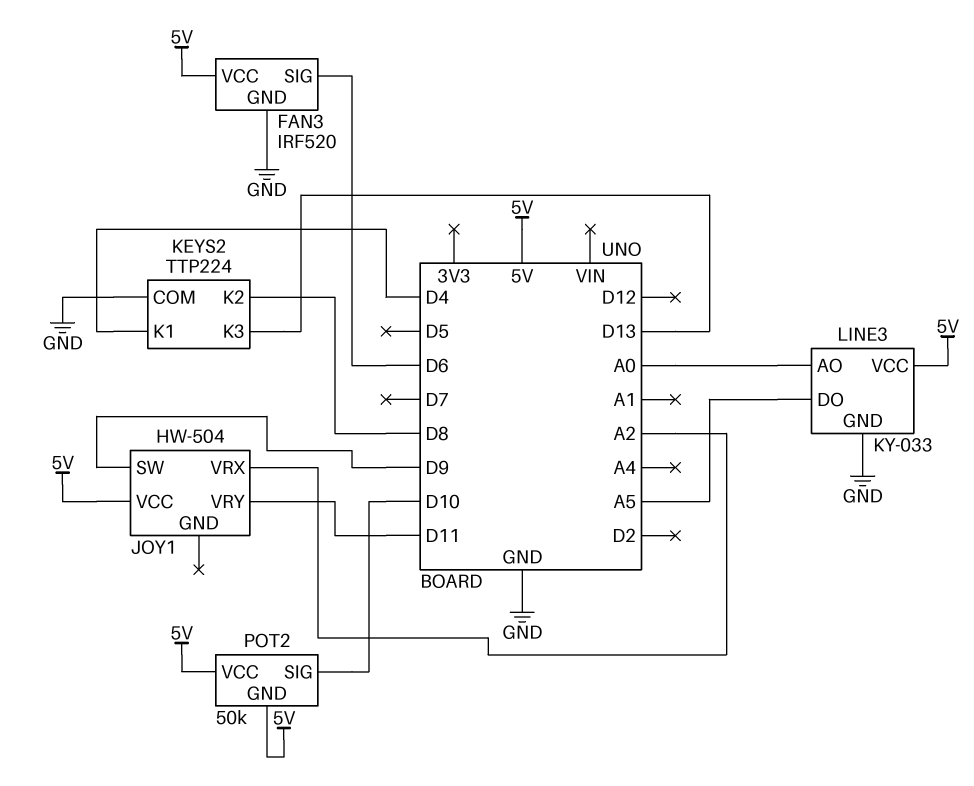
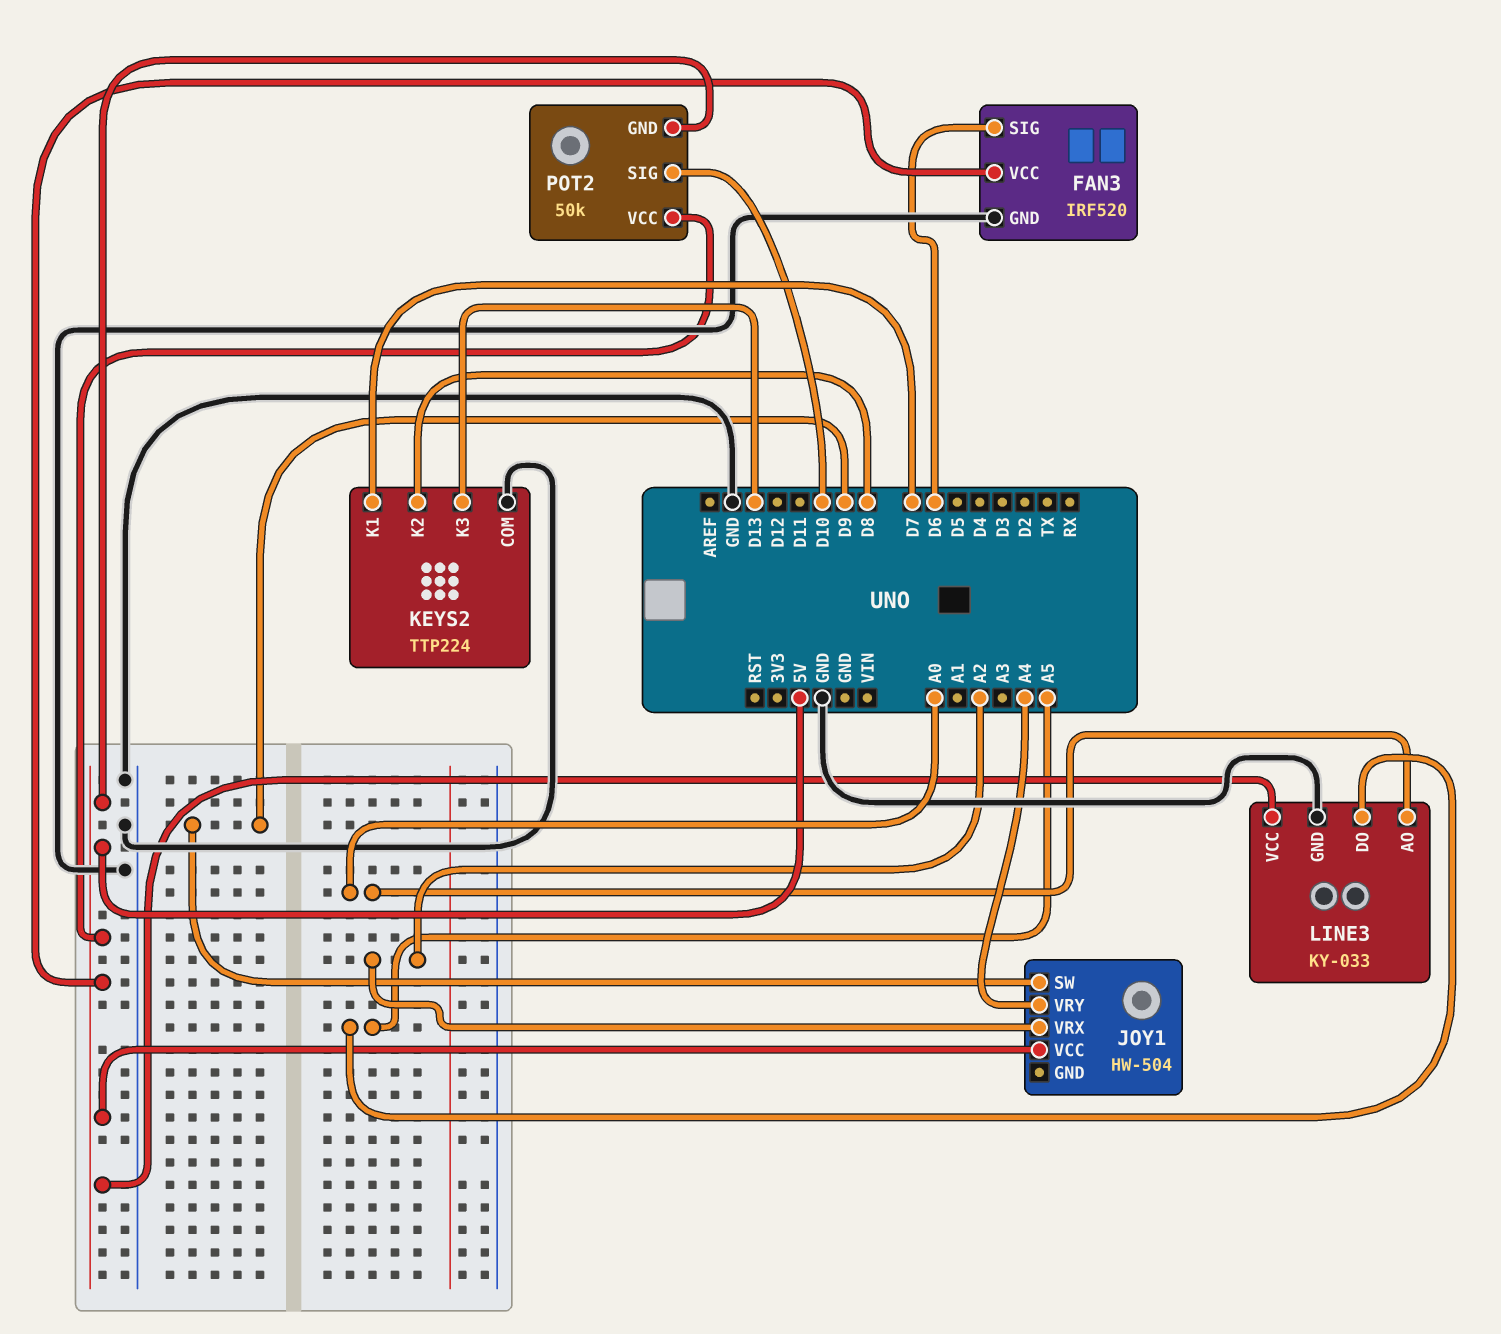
JOY1 pin VRY: D11 -> A4
KEYS2 pin K1: D4 -> D7

